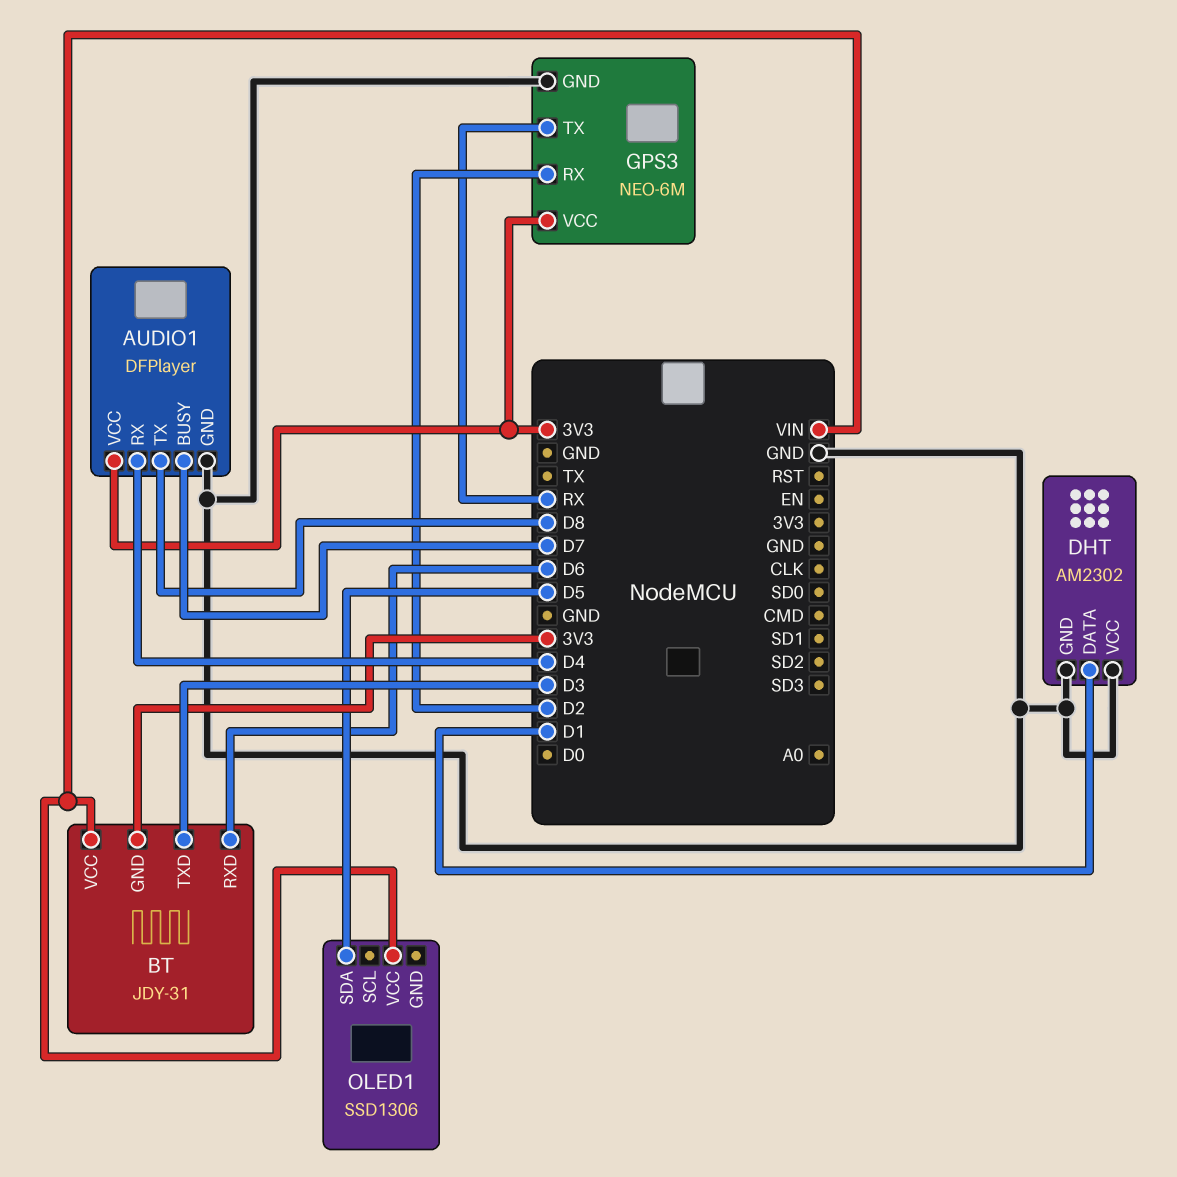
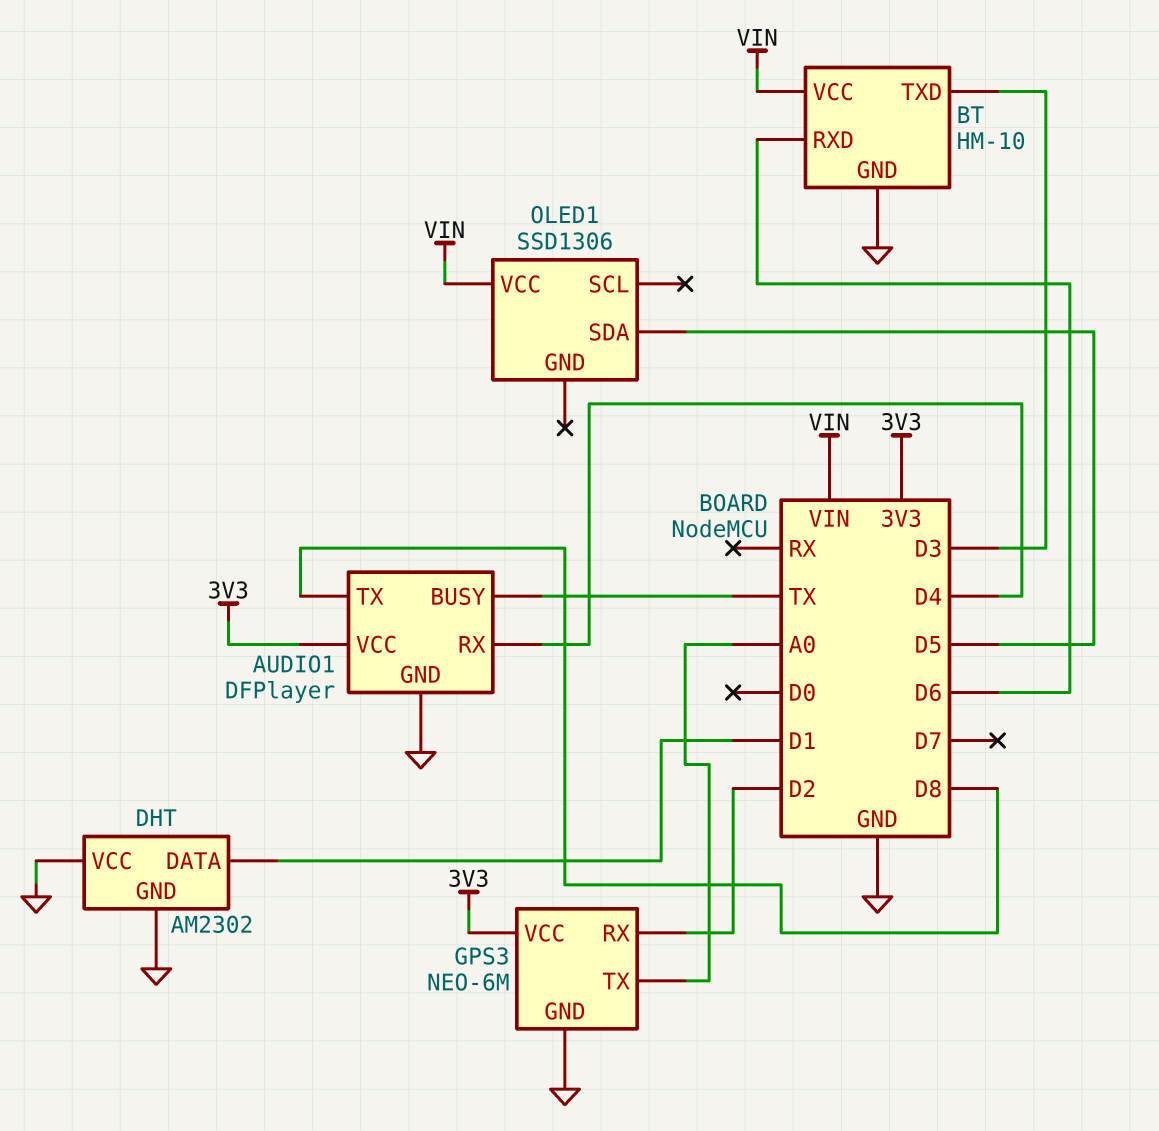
AUDIO1 pin BUSY: D7 -> TX
BT: JDY-31 -> HM-10
BT pin GND: 3V3 -> GND
GPS3 pin TX: RX -> A0

